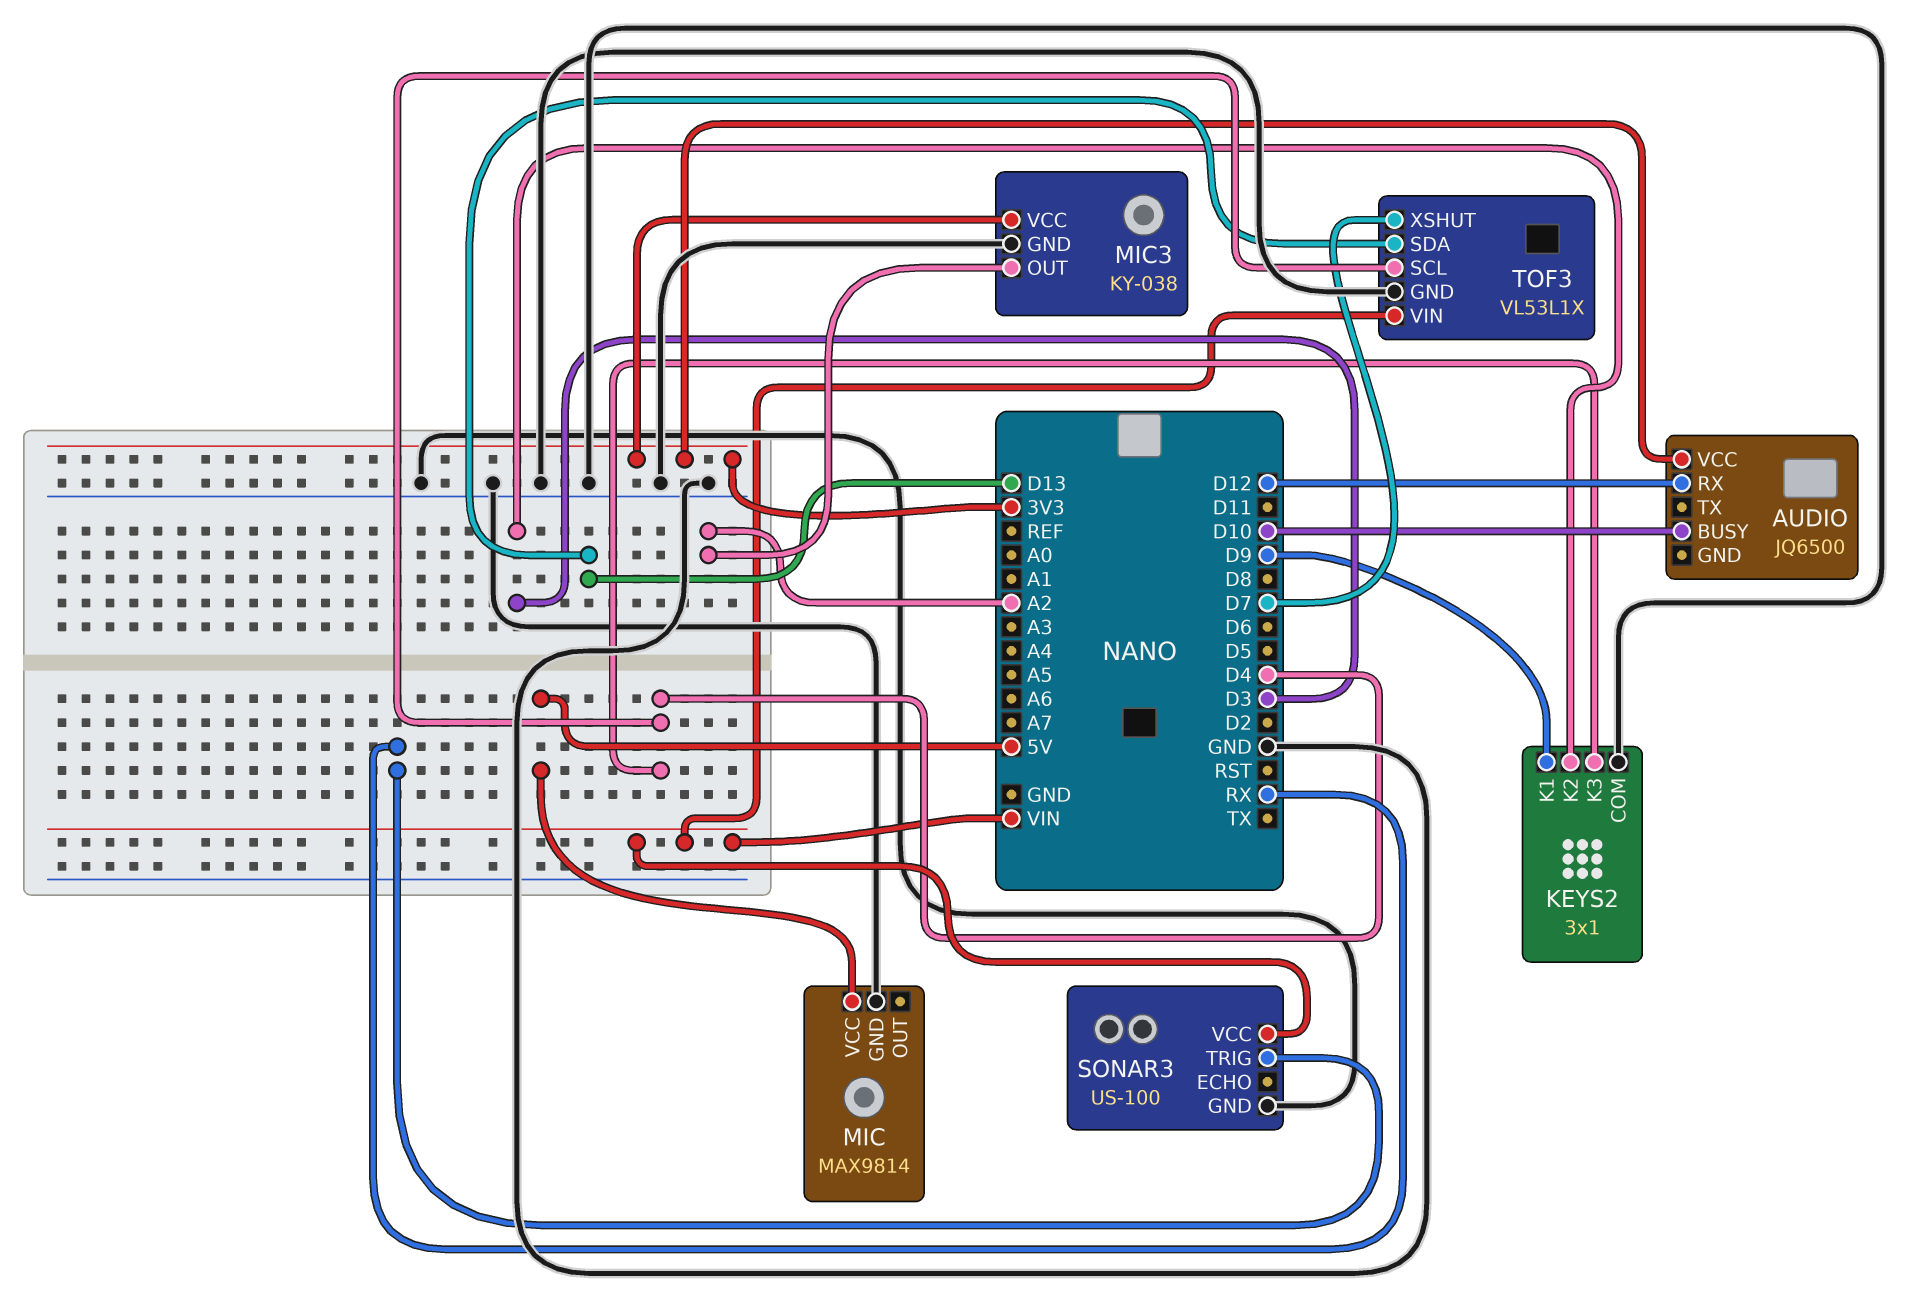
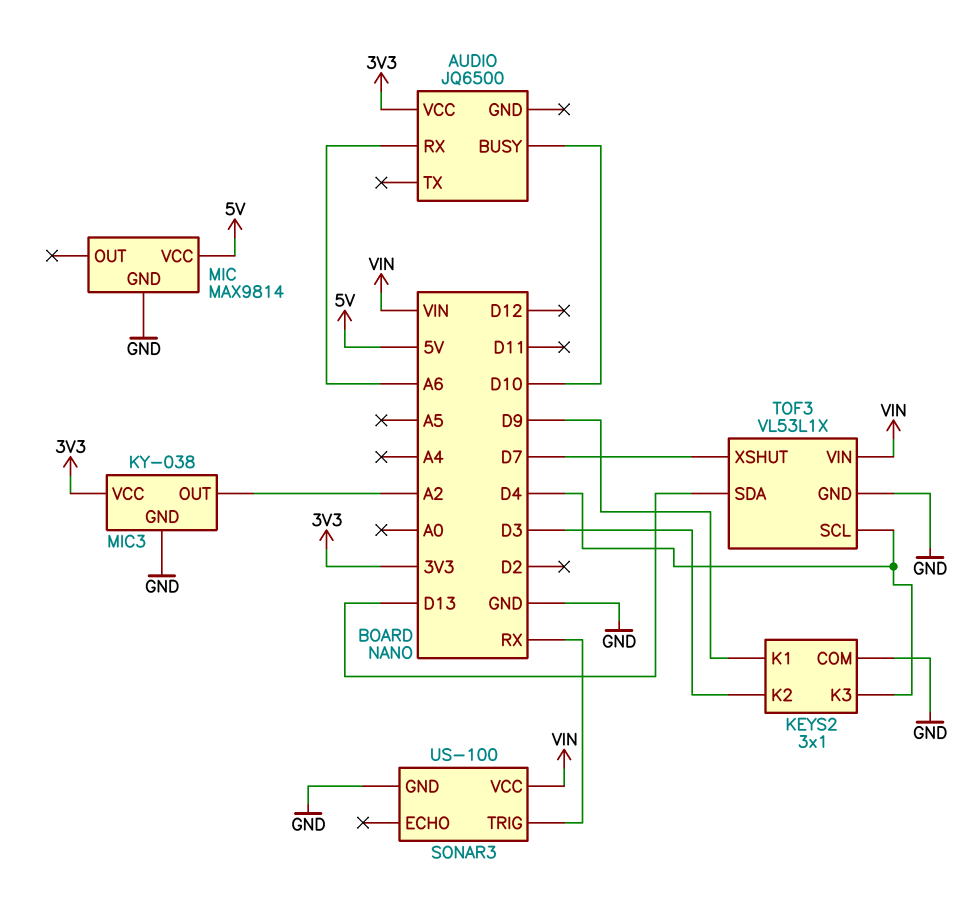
AUDIO pin RX: D12 -> A6

